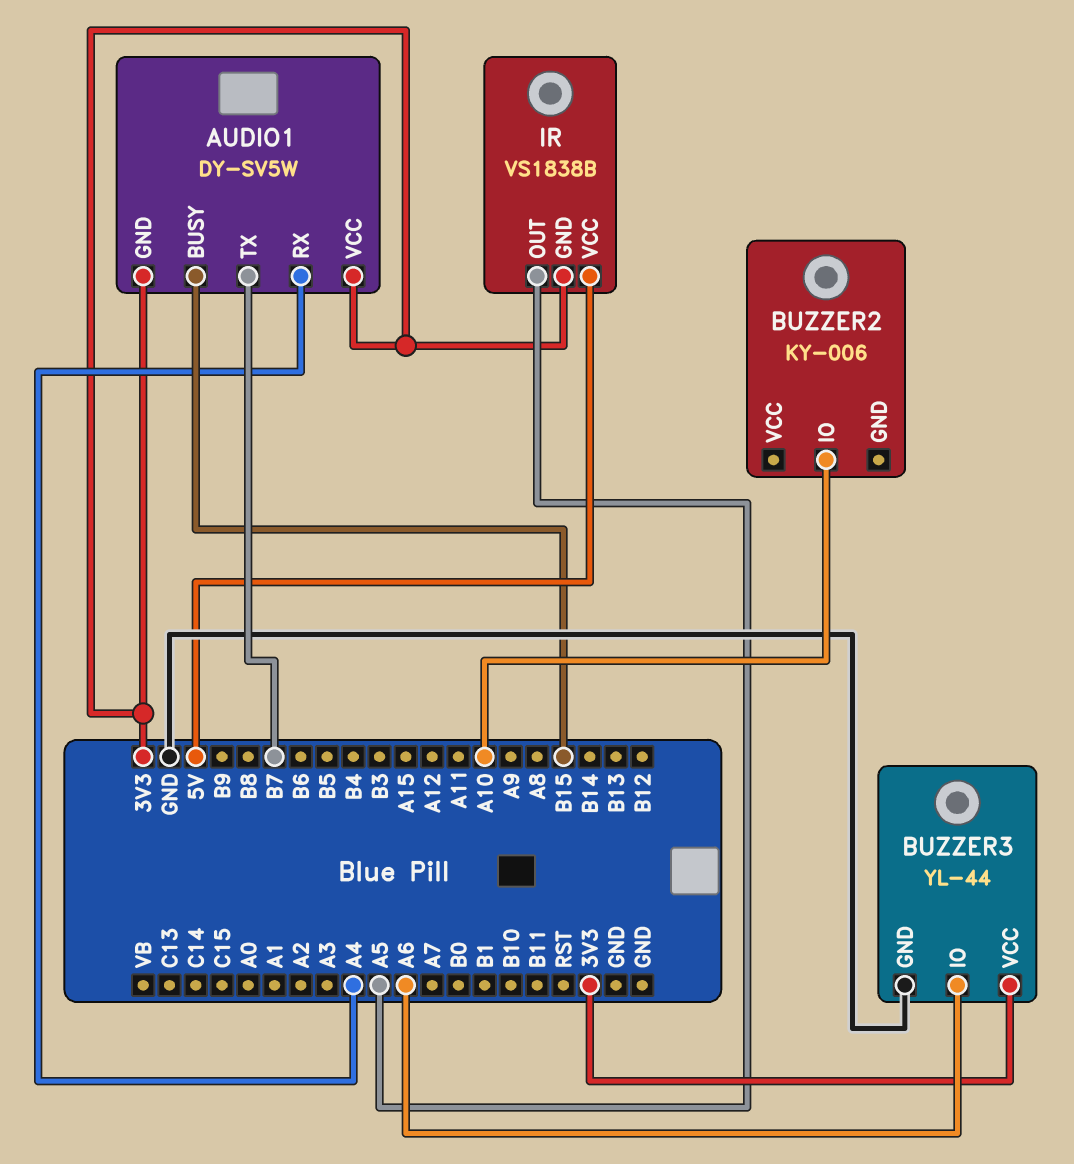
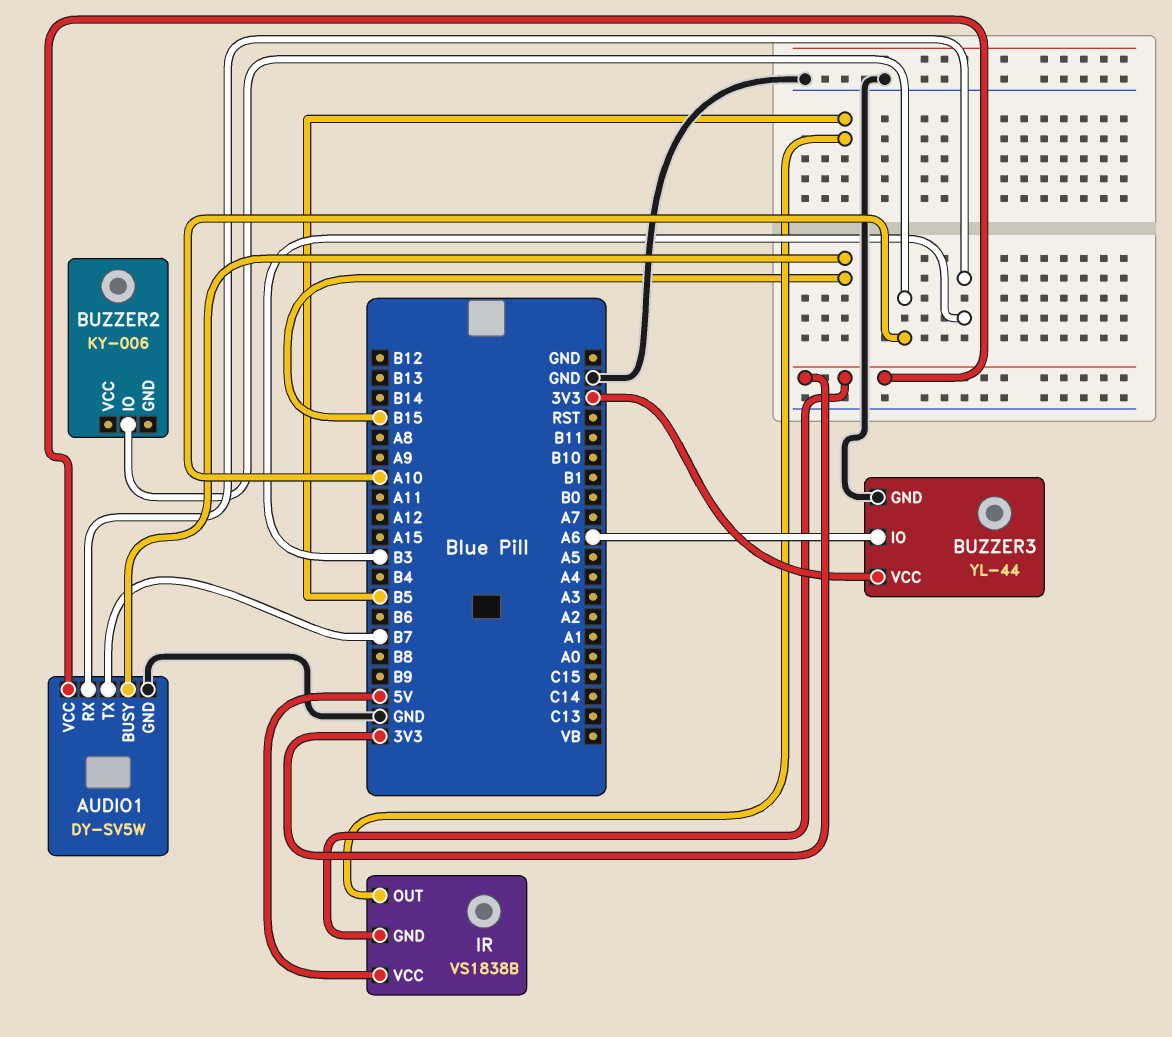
AUDIO1 pin GND: 3V3 -> GND
AUDIO1 pin RX: A4 -> B3
IR pin OUT: A5 -> B5

